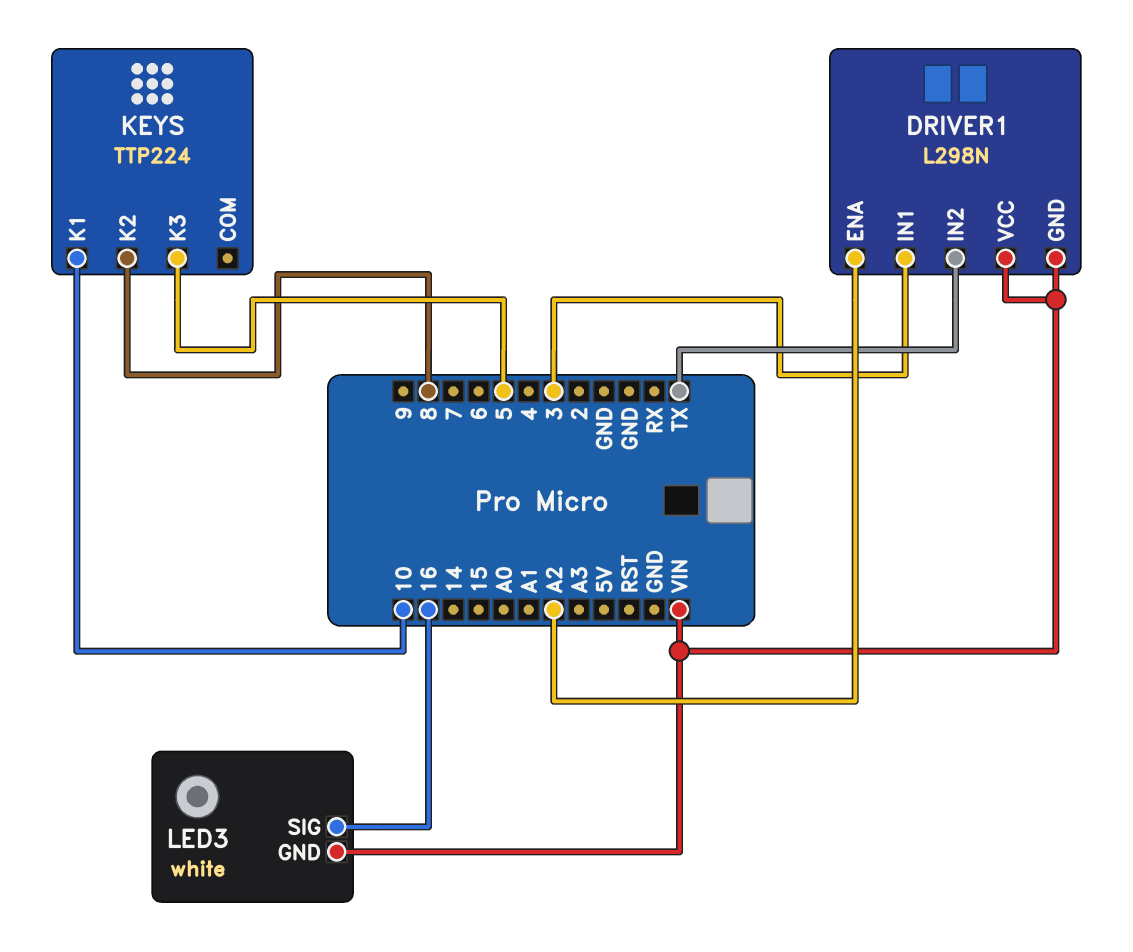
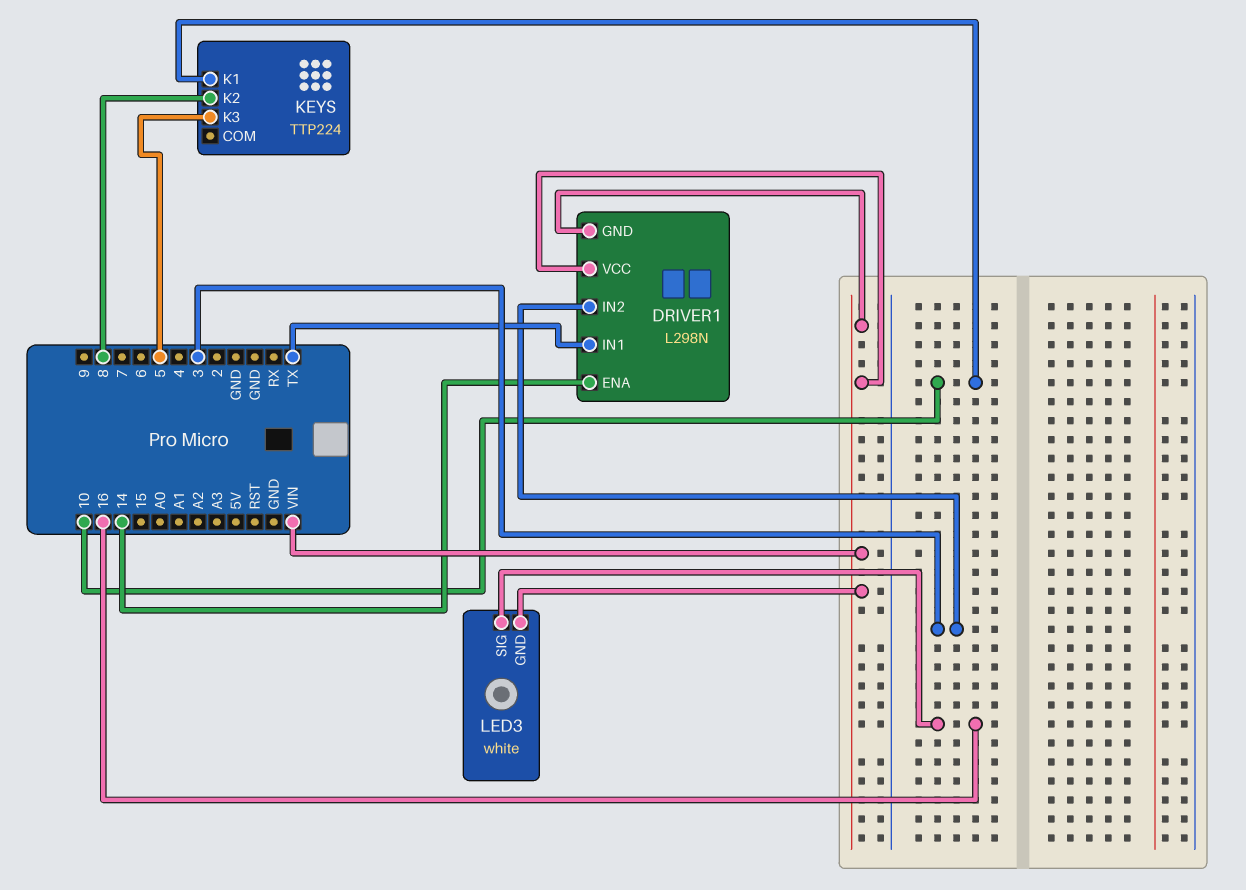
DRIVER1 pin ENA: A2 -> 14
DRIVER1 pin IN1: 3 -> TX
DRIVER1 pin IN2: TX -> 3

